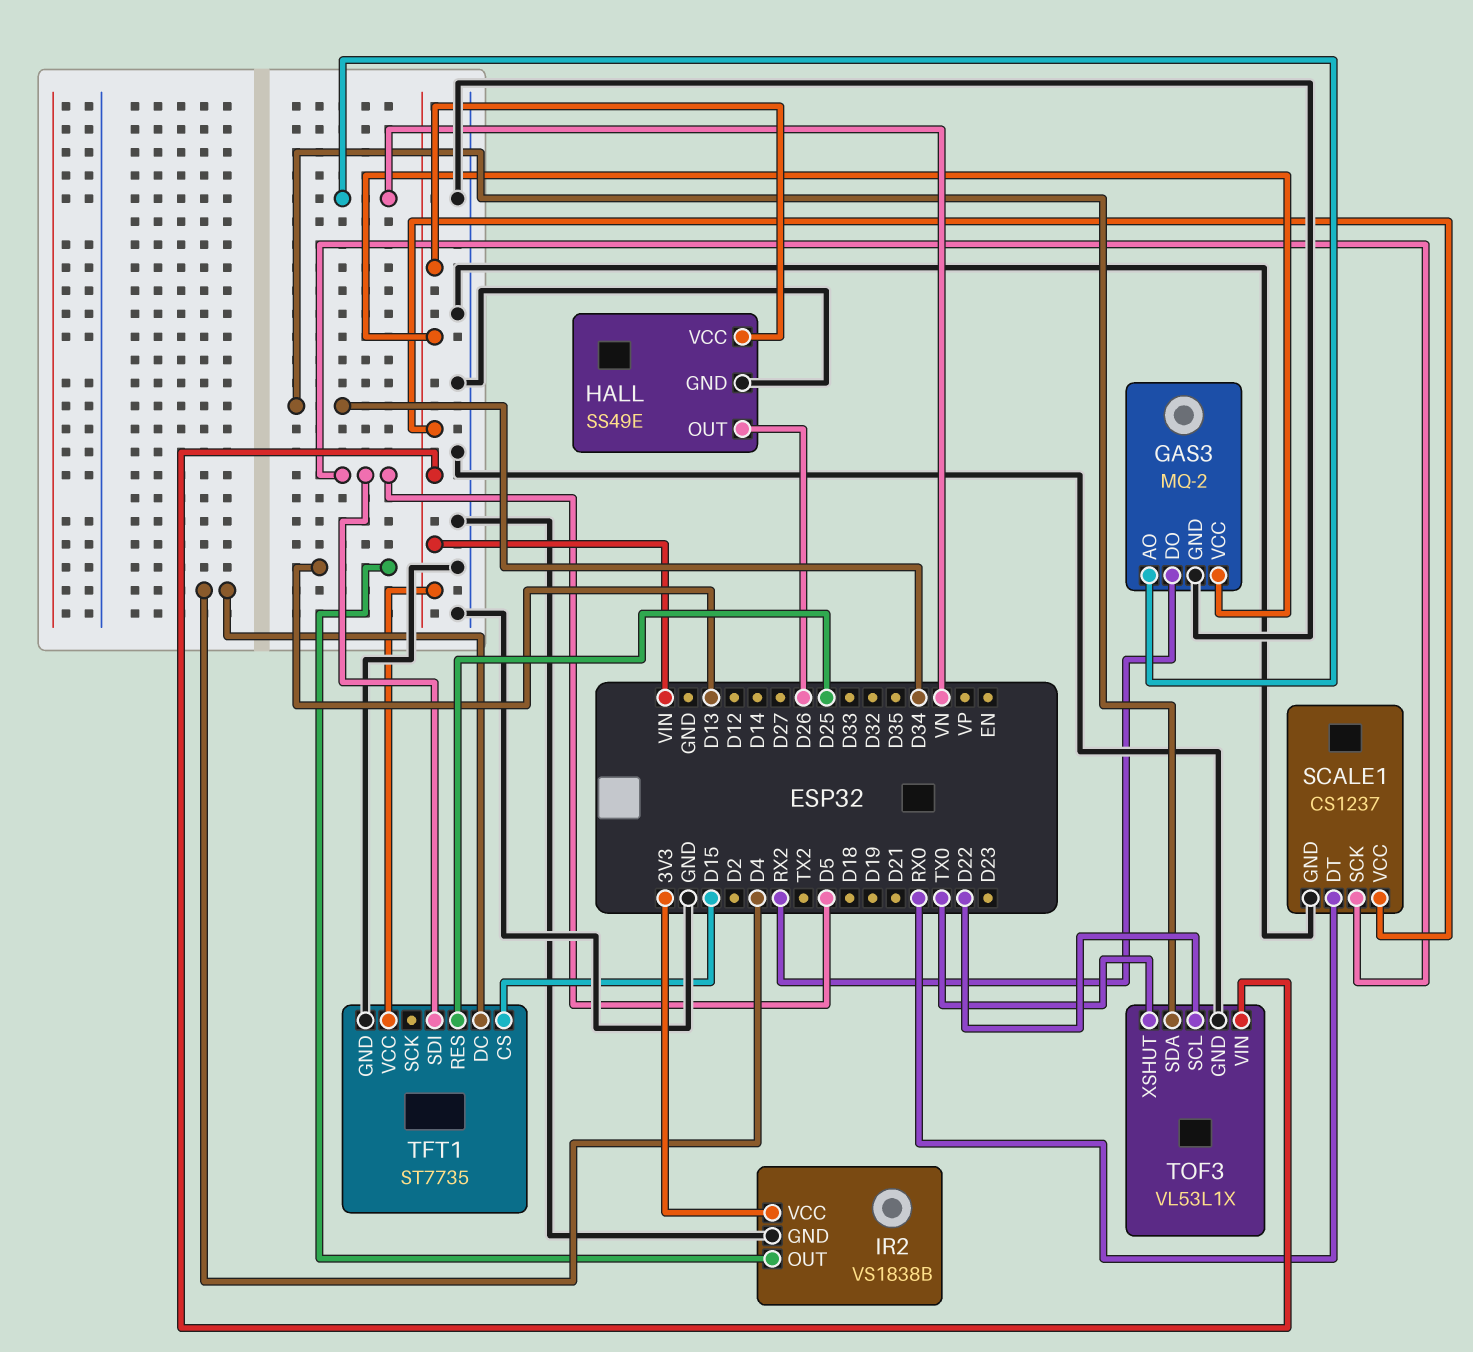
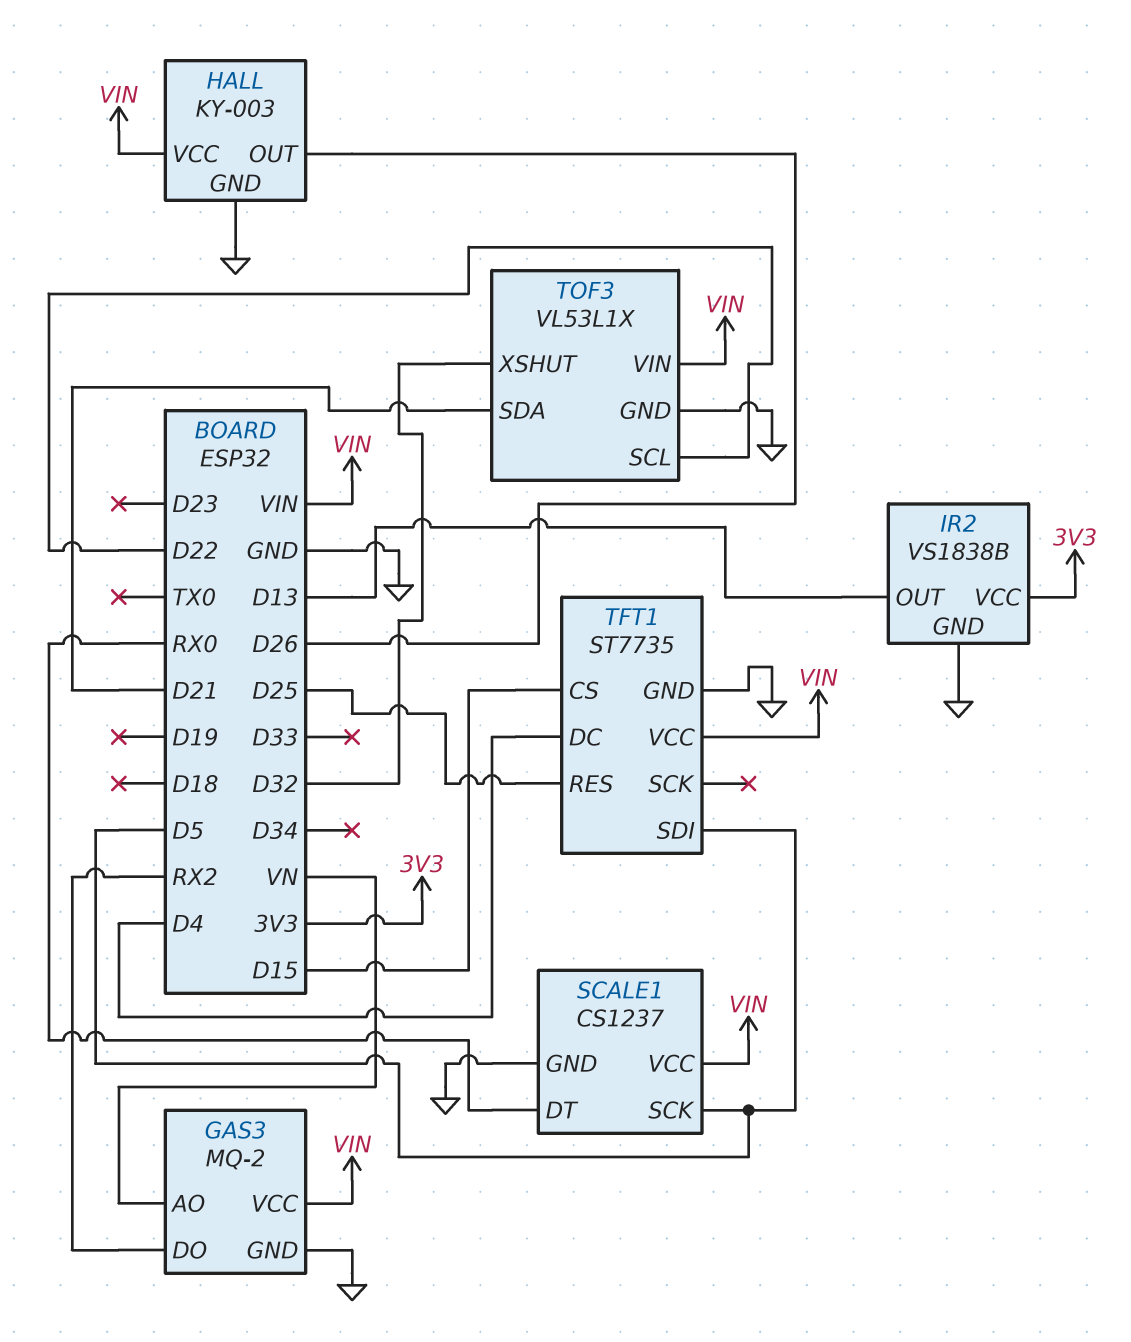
HALL: SS49E -> KY-003
TOF3 pin SDA: D34 -> D21
TOF3 pin XSHUT: TX0 -> D32

